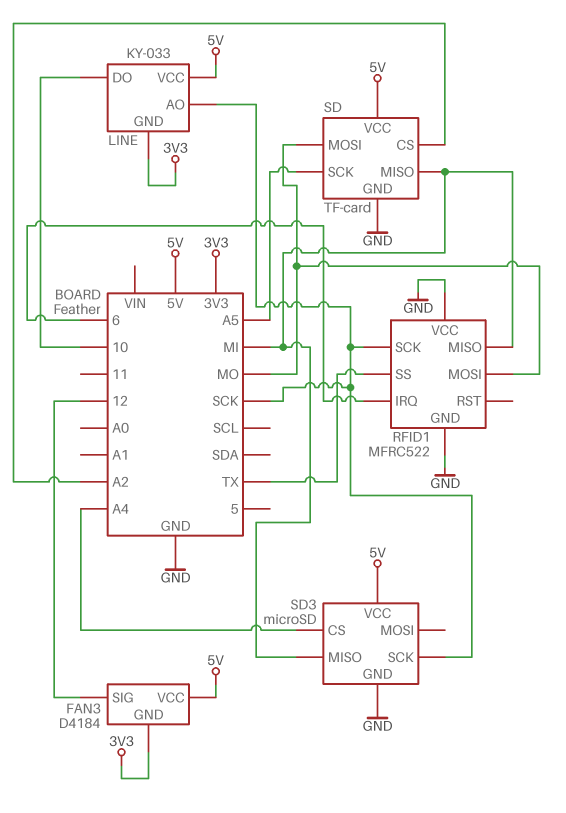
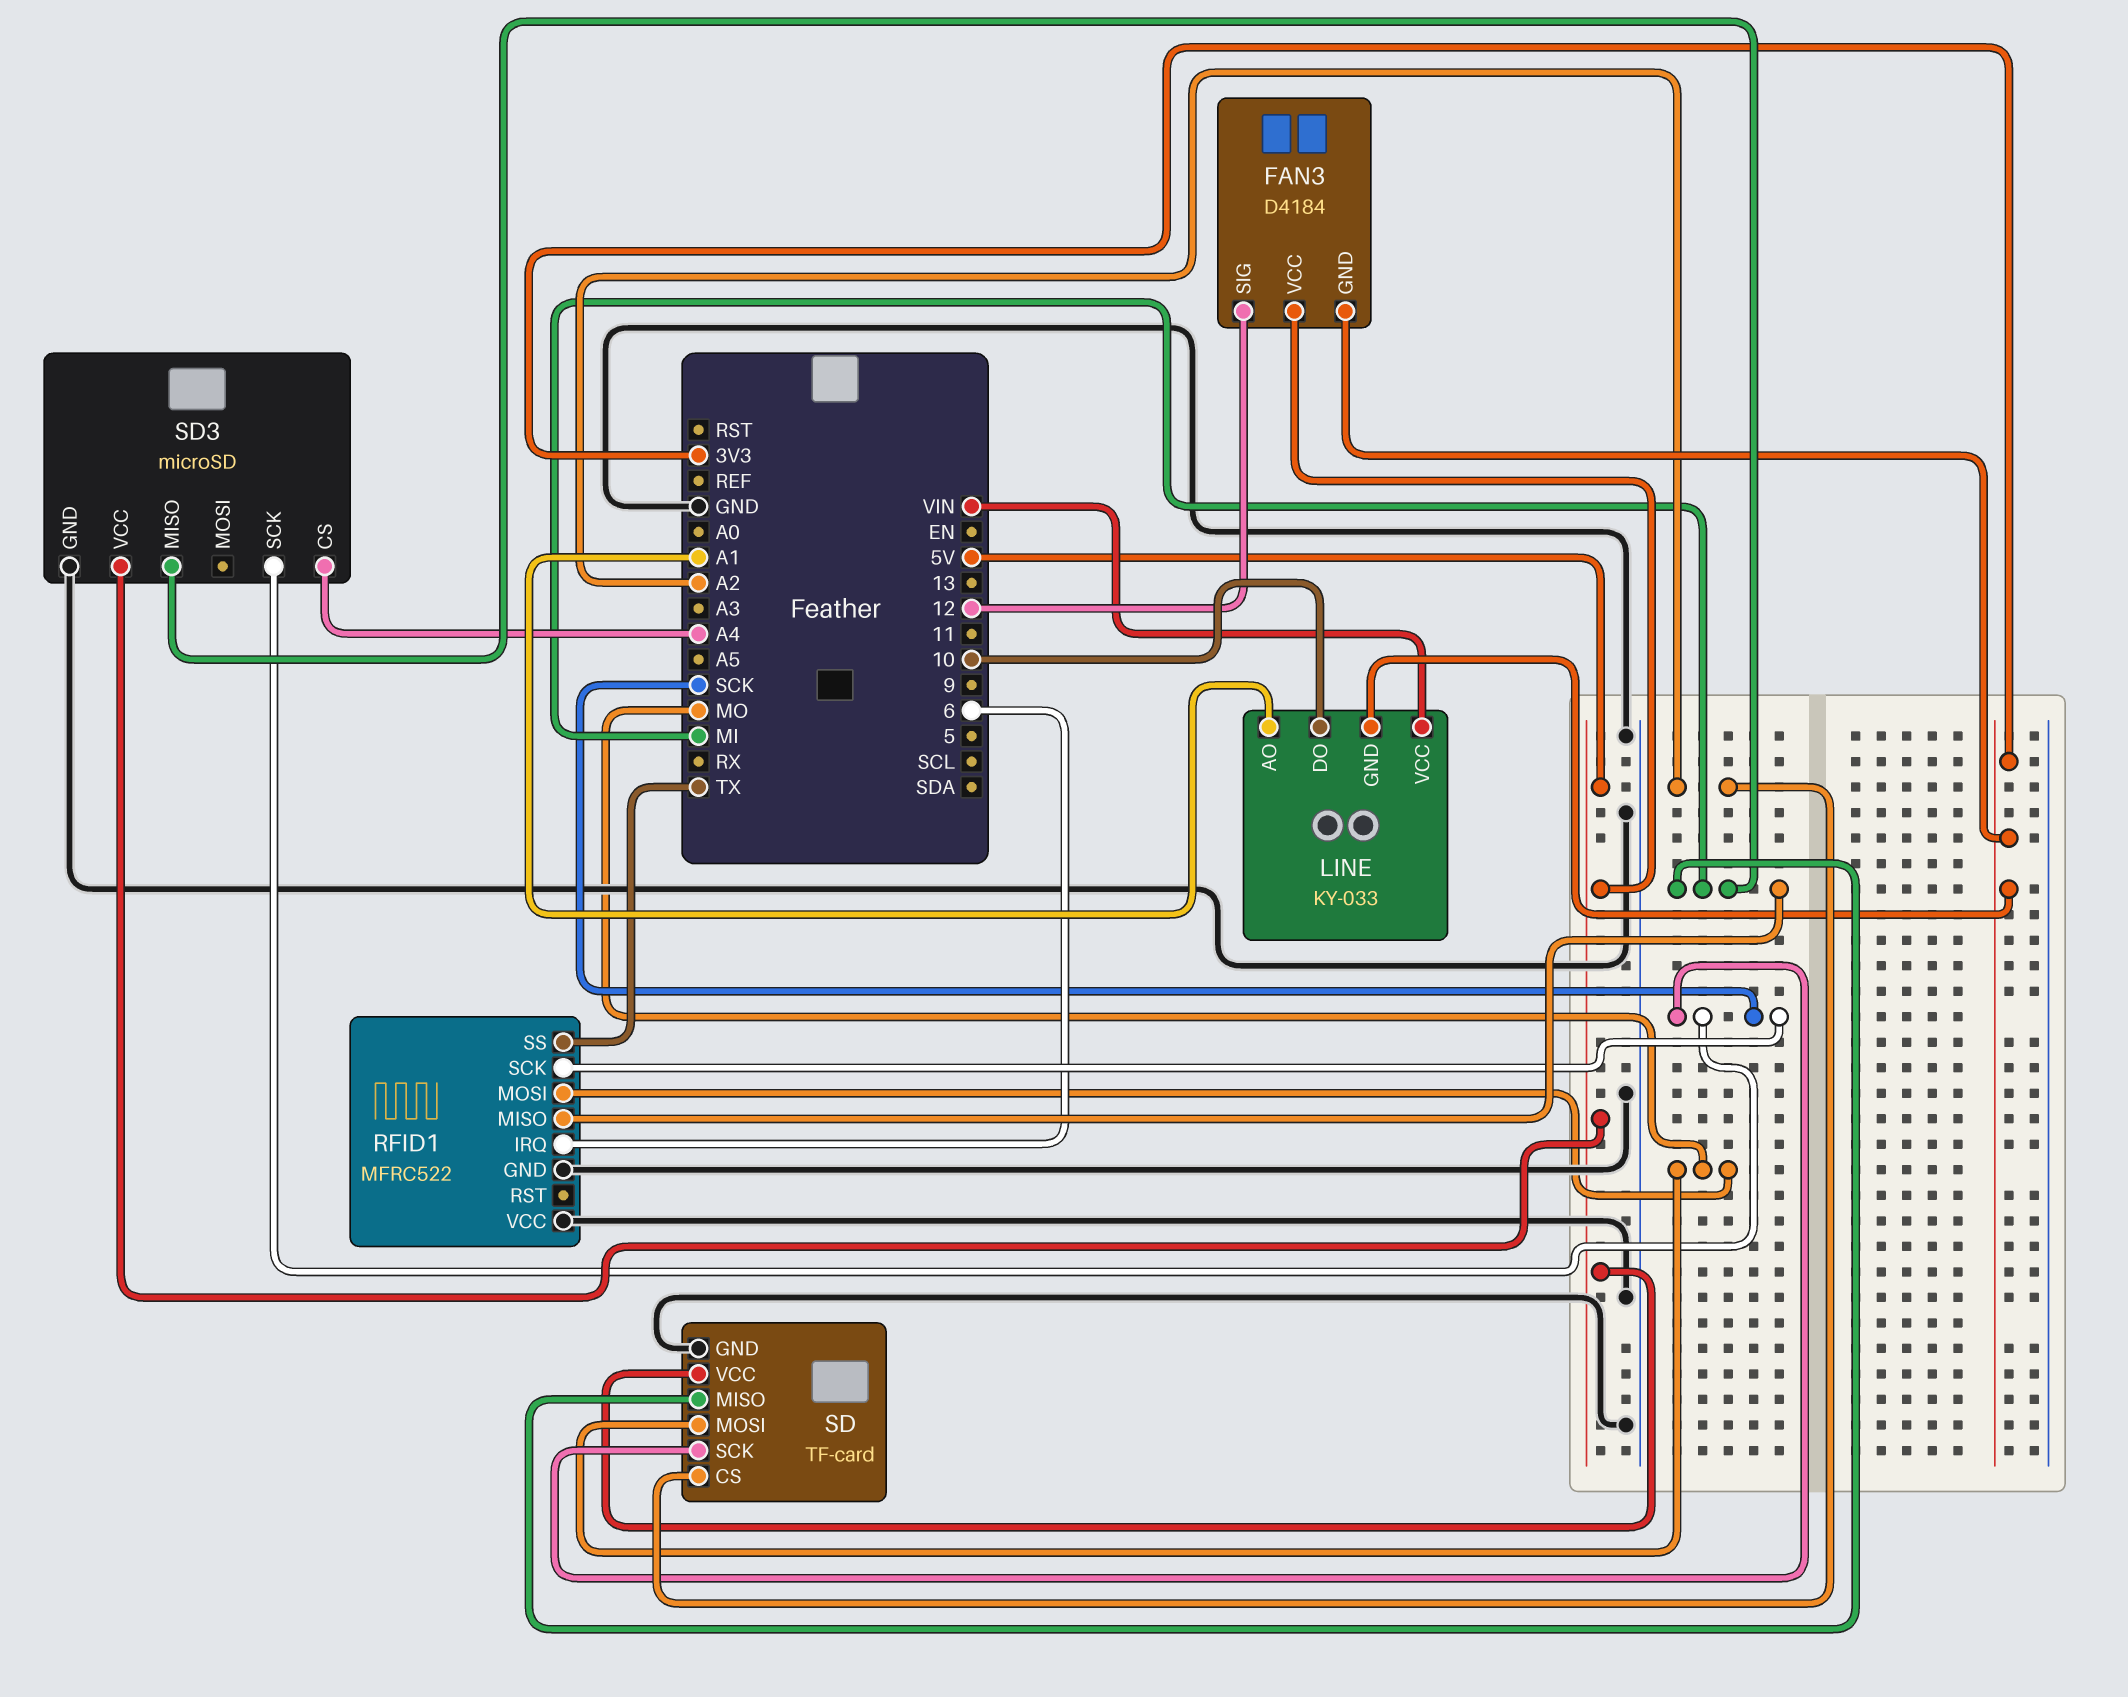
LINE pin AO: SCK -> A1
LINE pin VCC: 5V -> VIN
SD pin SCK: A5 -> SCK

